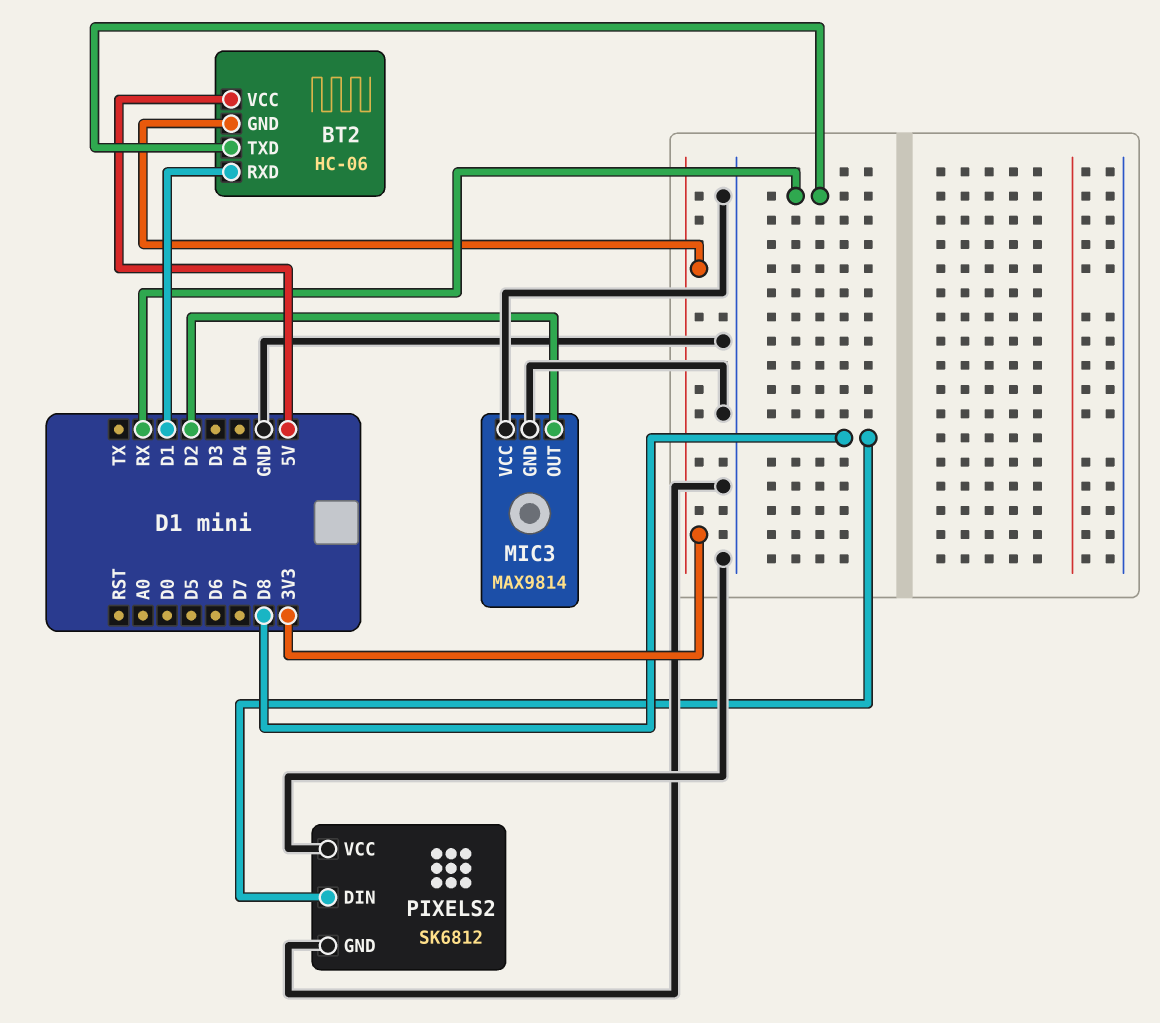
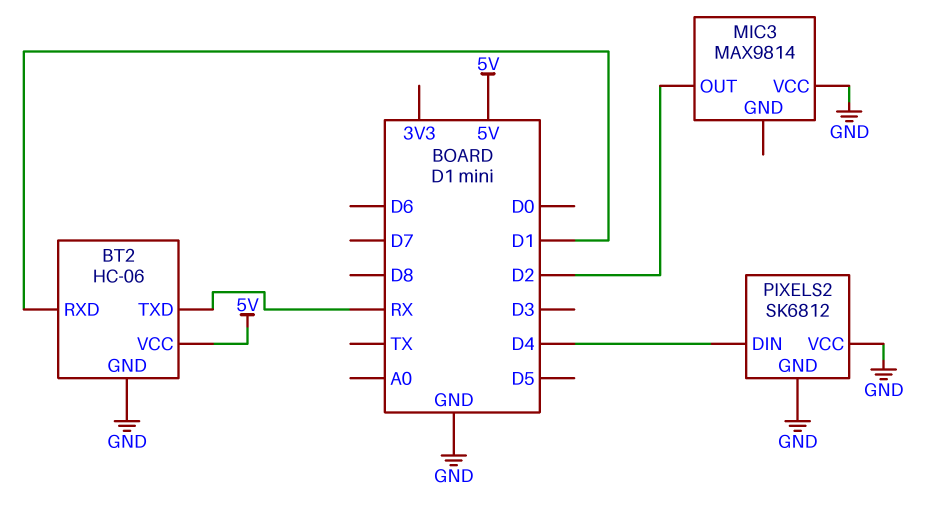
BT2 pin GND: 3V3 -> GND
MIC3 pin GND: GND -> none
PIXELS2 pin DIN: D8 -> D4

